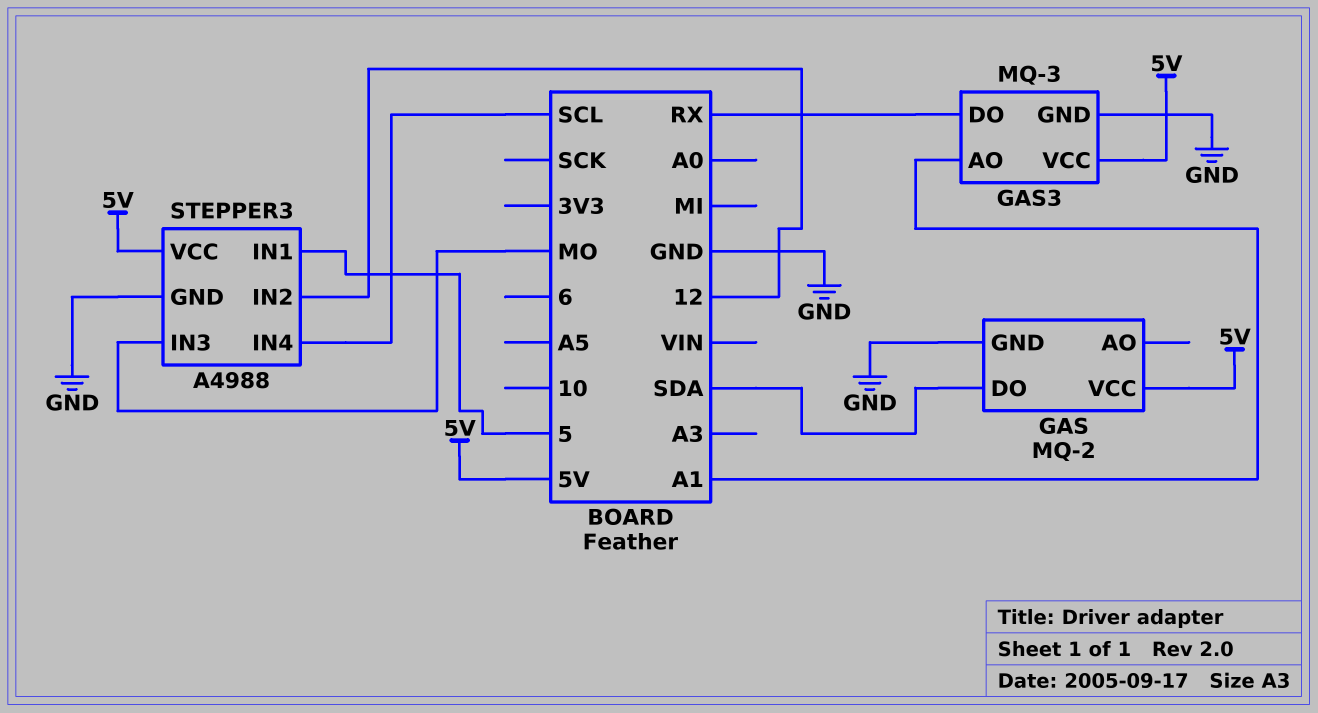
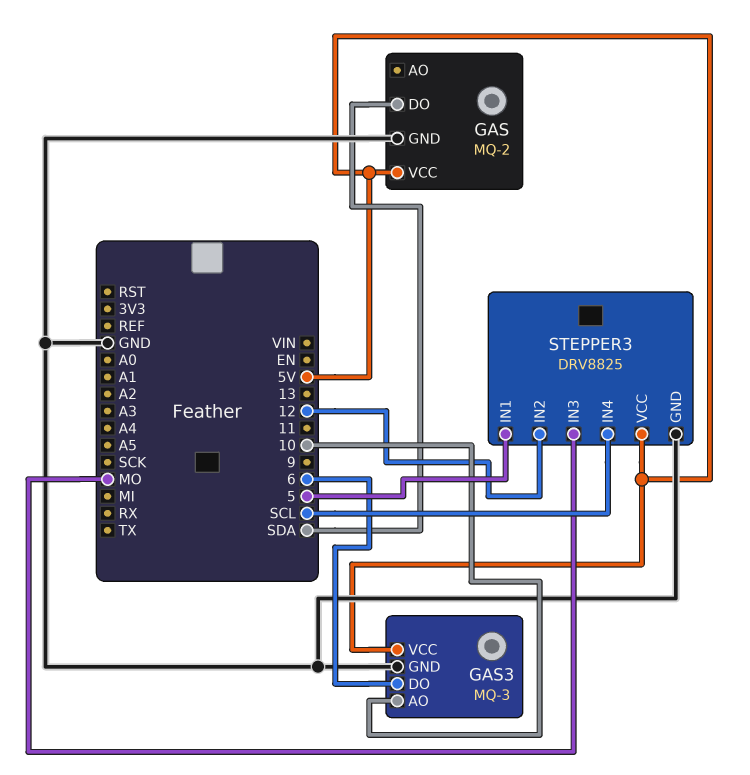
GAS3 pin AO: A1 -> 10
GAS3 pin DO: RX -> 6
STEPPER3: A4988 -> DRV8825

